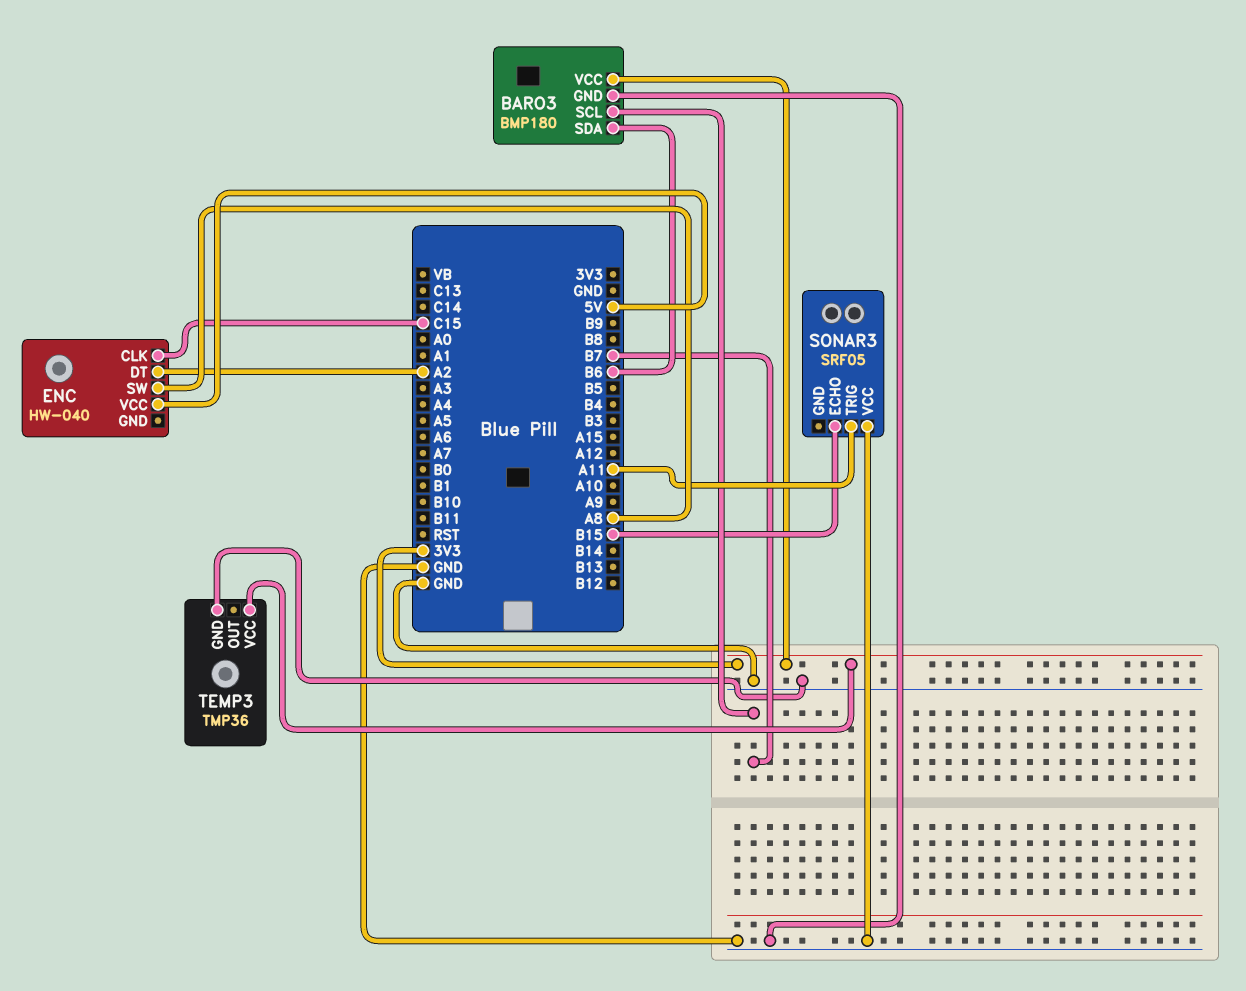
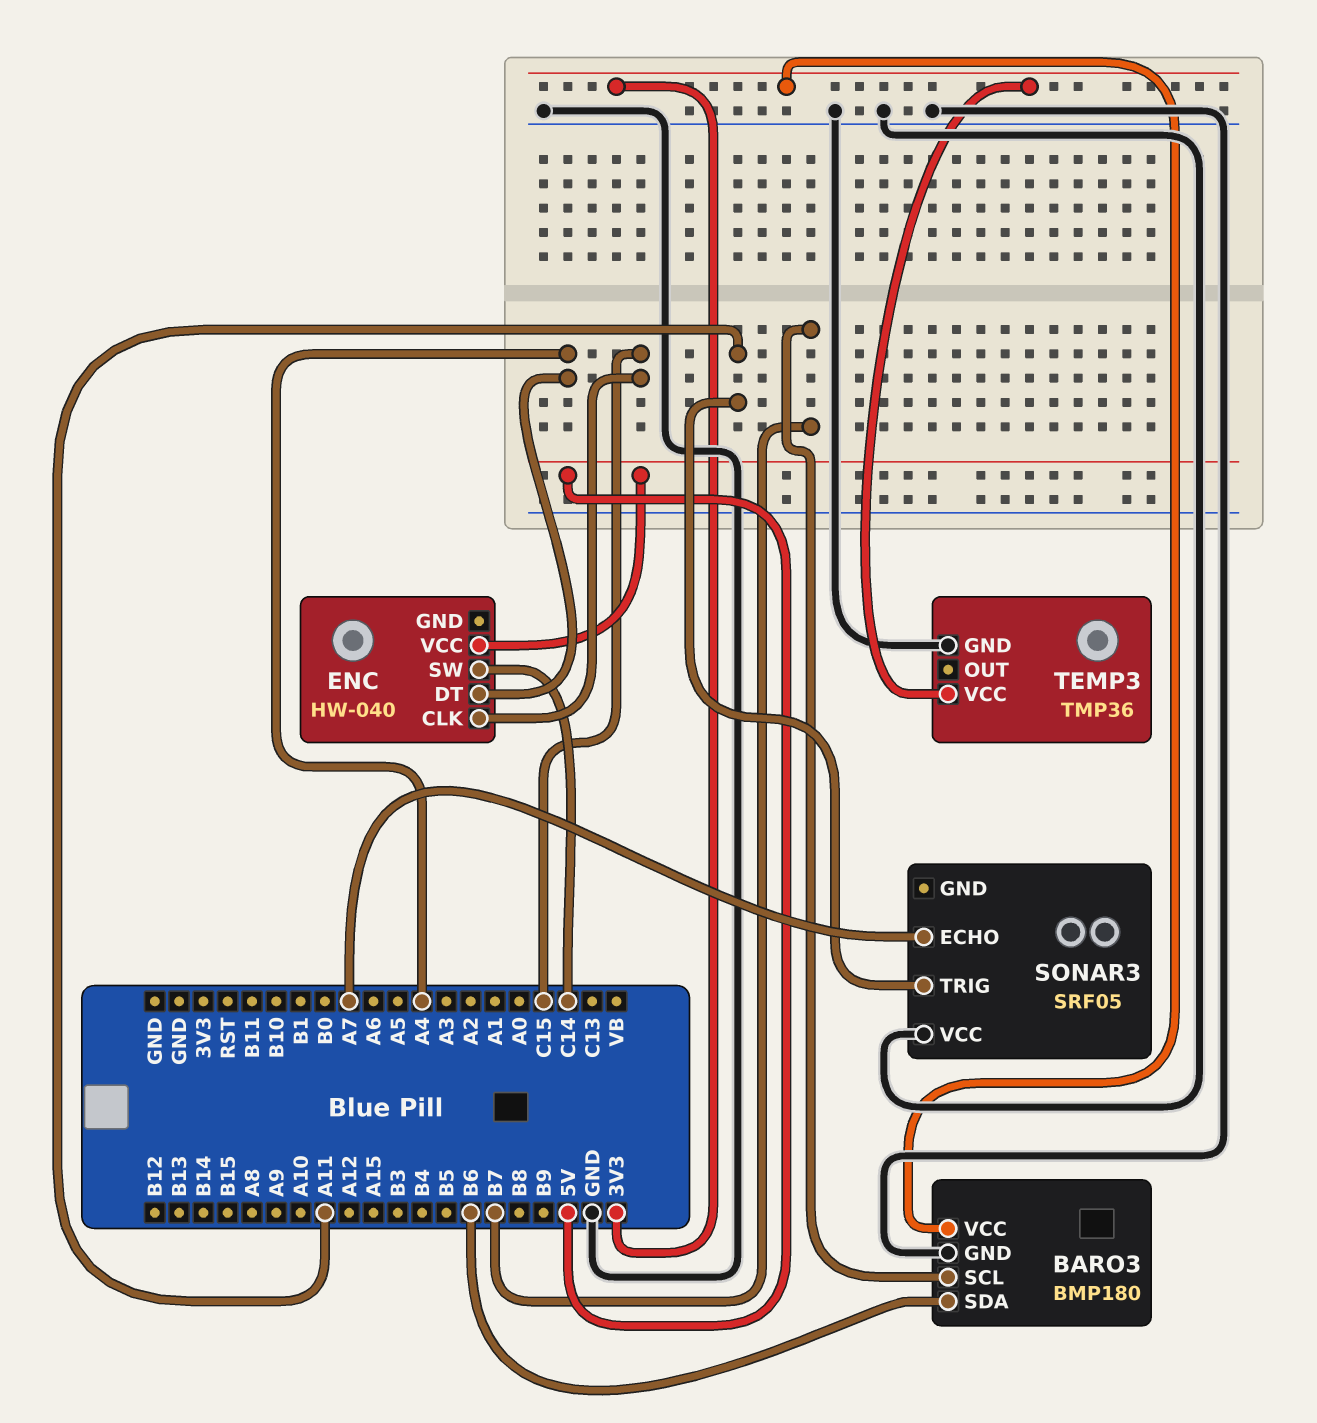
ENC pin DT: A2 -> A4
ENC pin SW: A8 -> C14
SONAR3 pin ECHO: B15 -> A7

